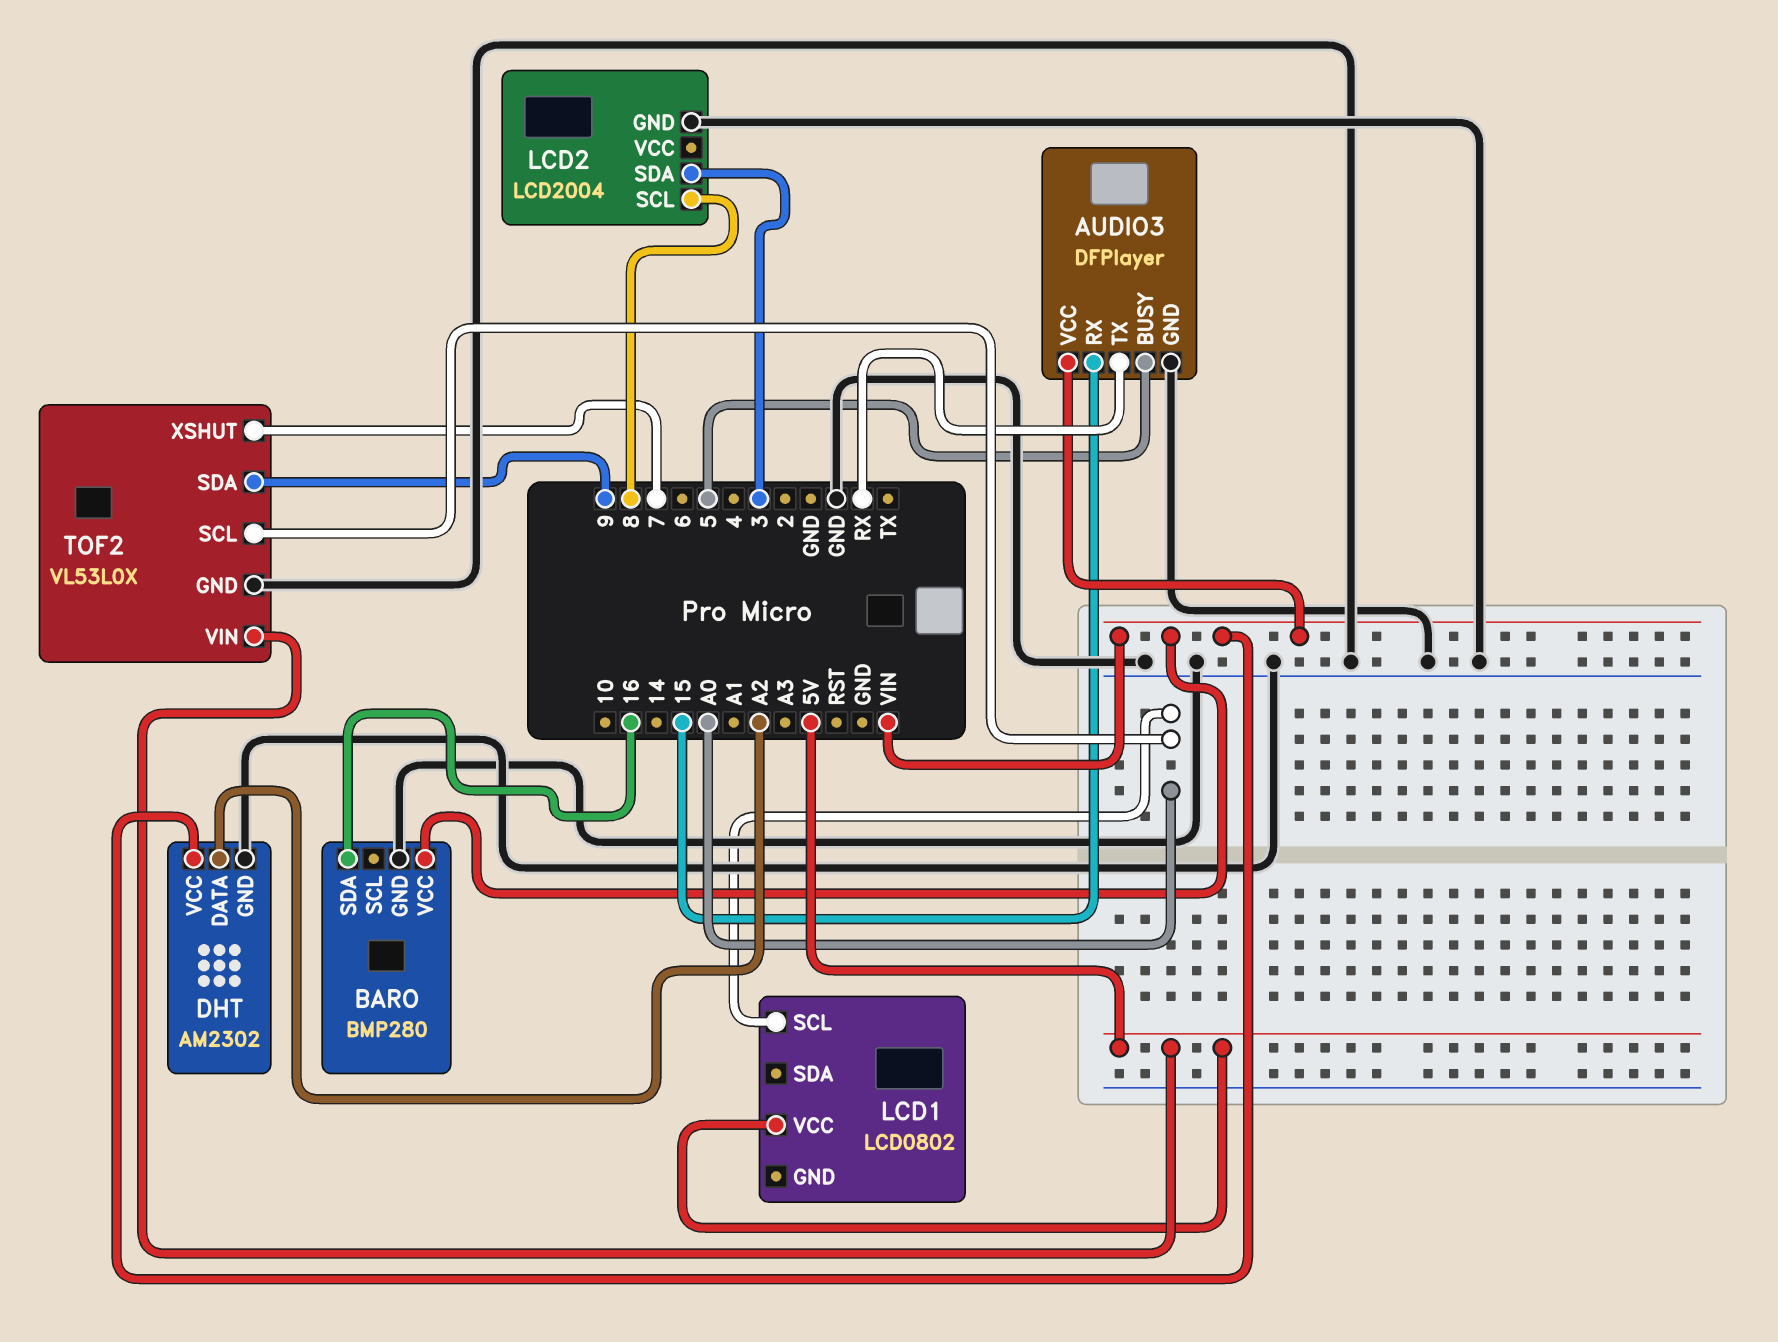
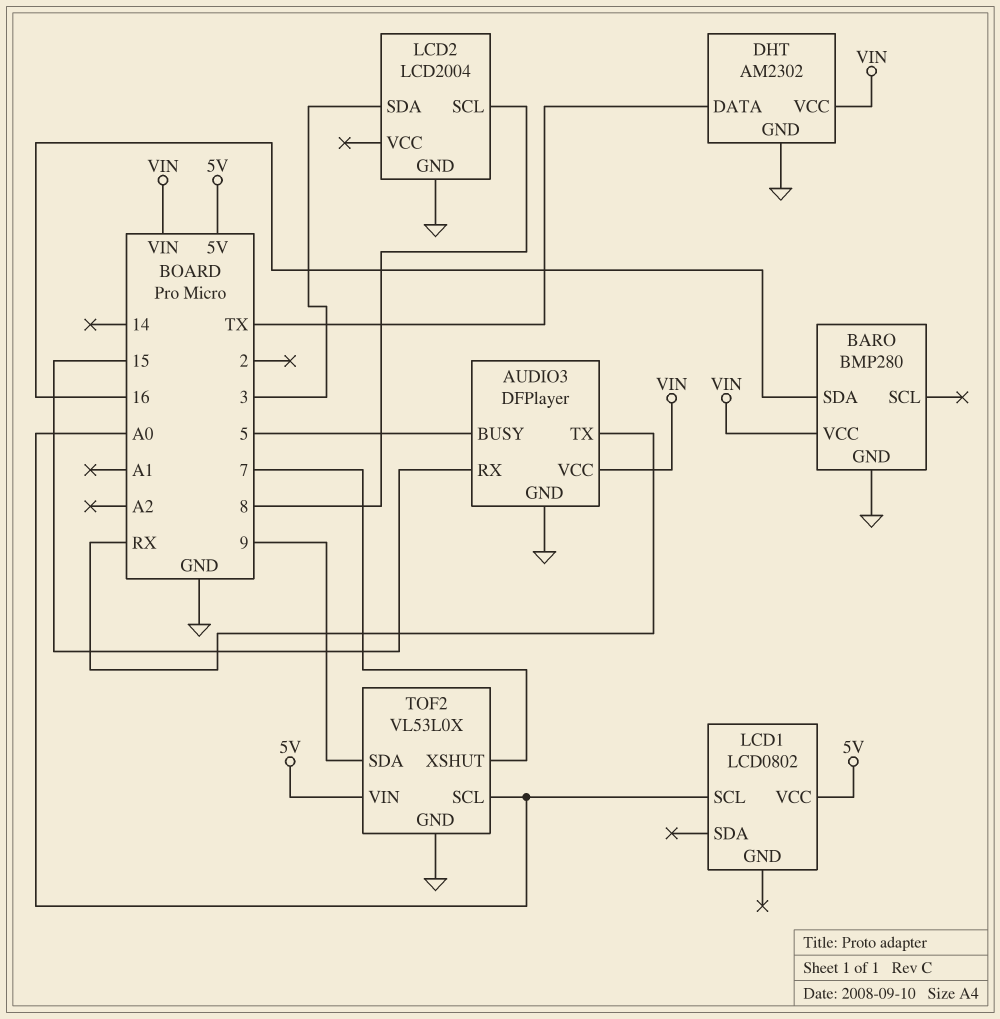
DHT pin DATA: A2 -> TX

